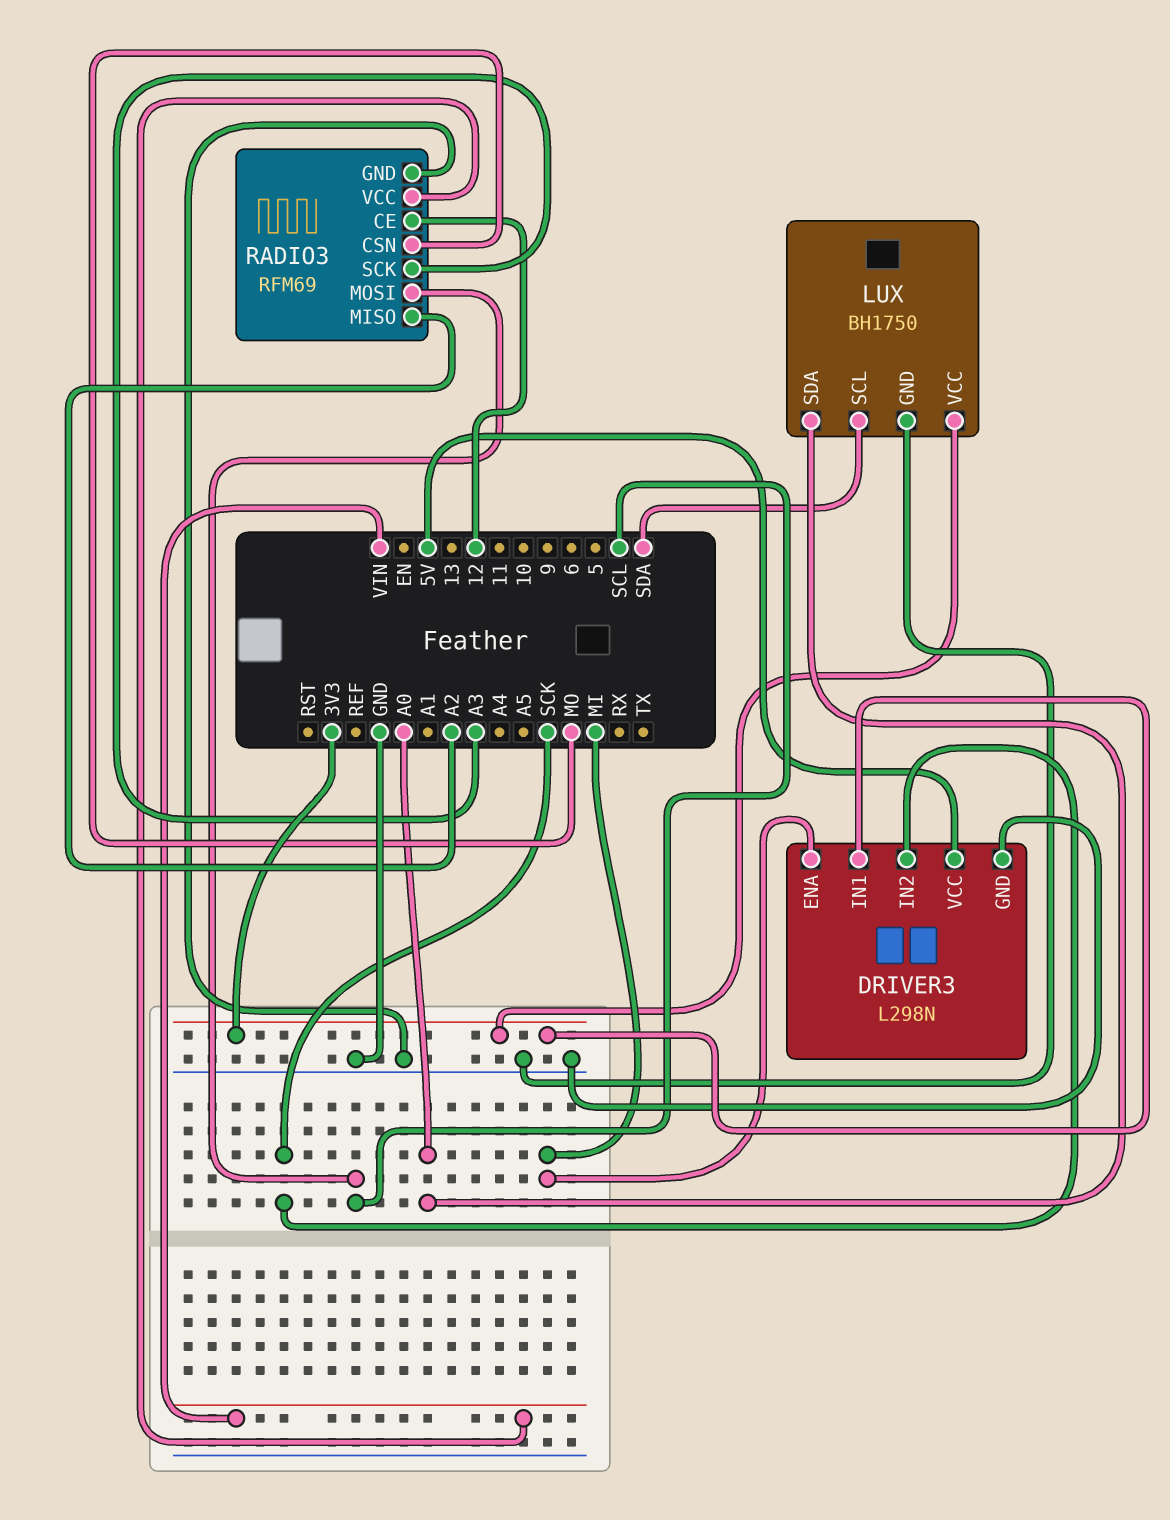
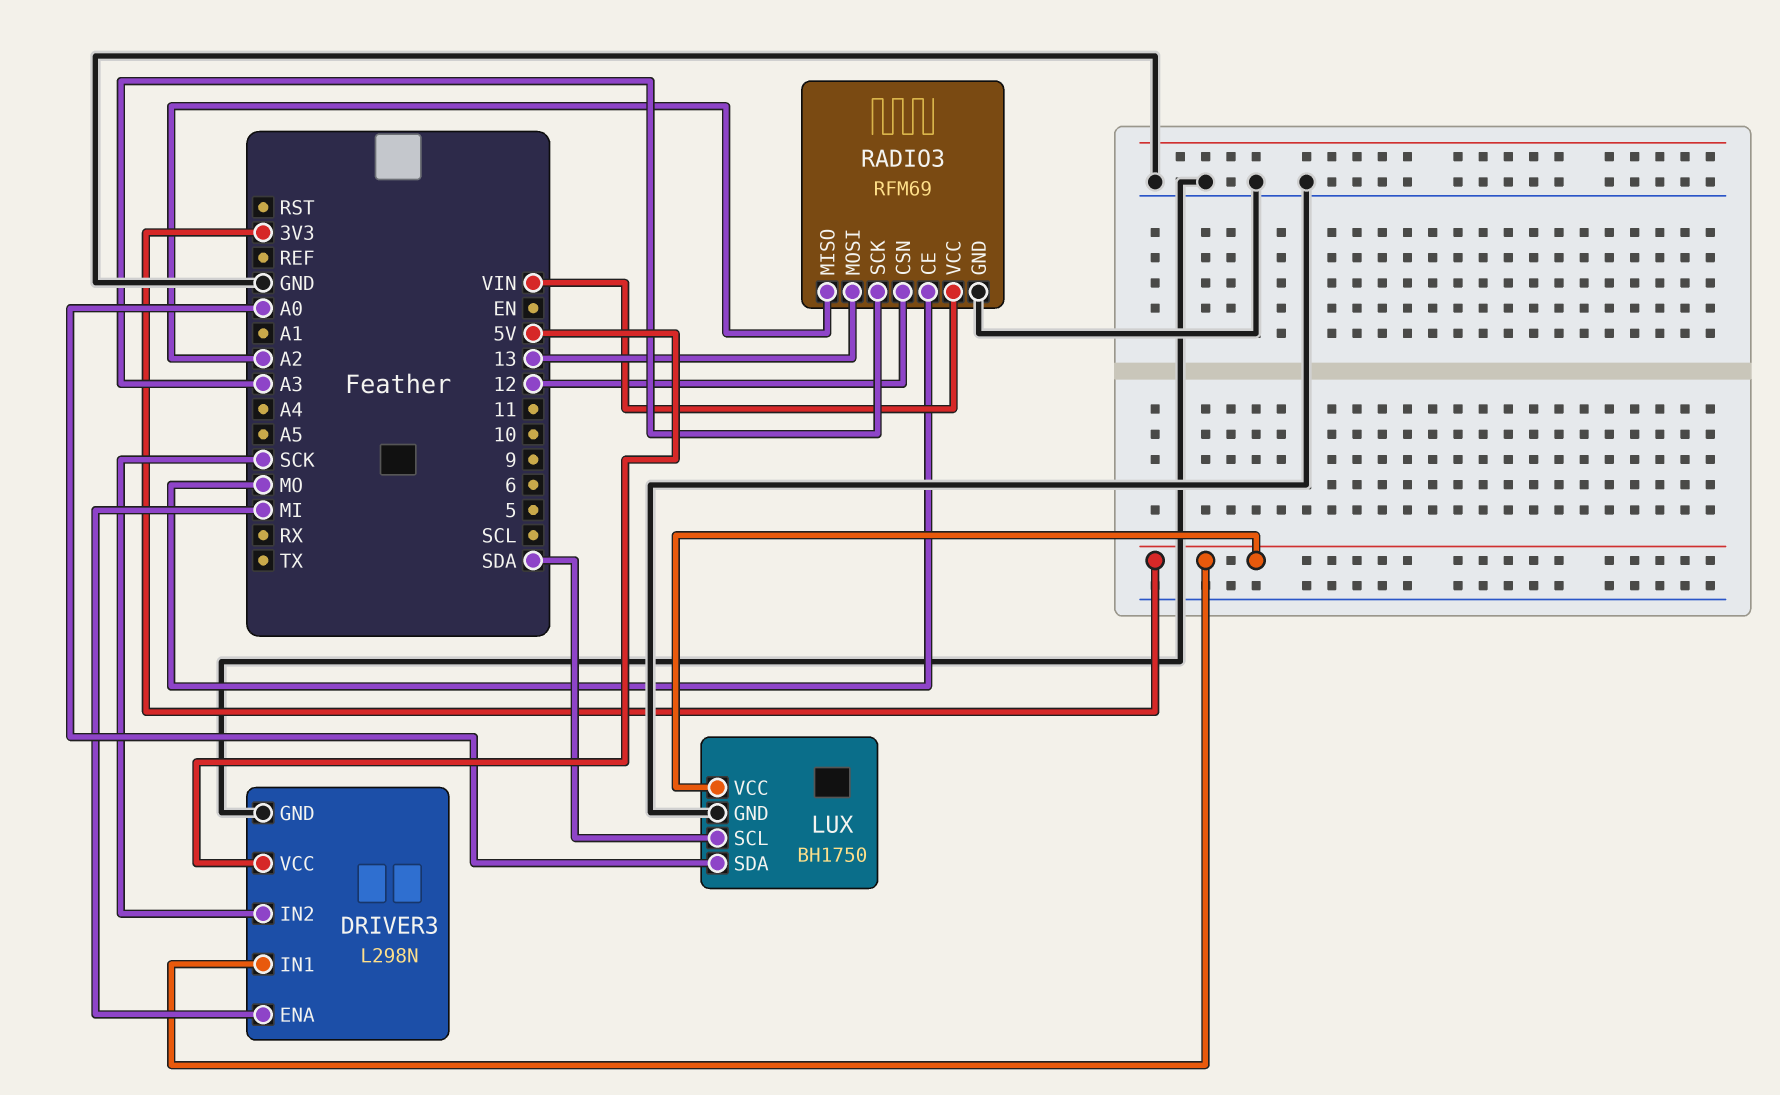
RADIO3 pin CE: 12 -> MO
RADIO3 pin CSN: MO -> 12
RADIO3 pin MOSI: SCL -> 13

